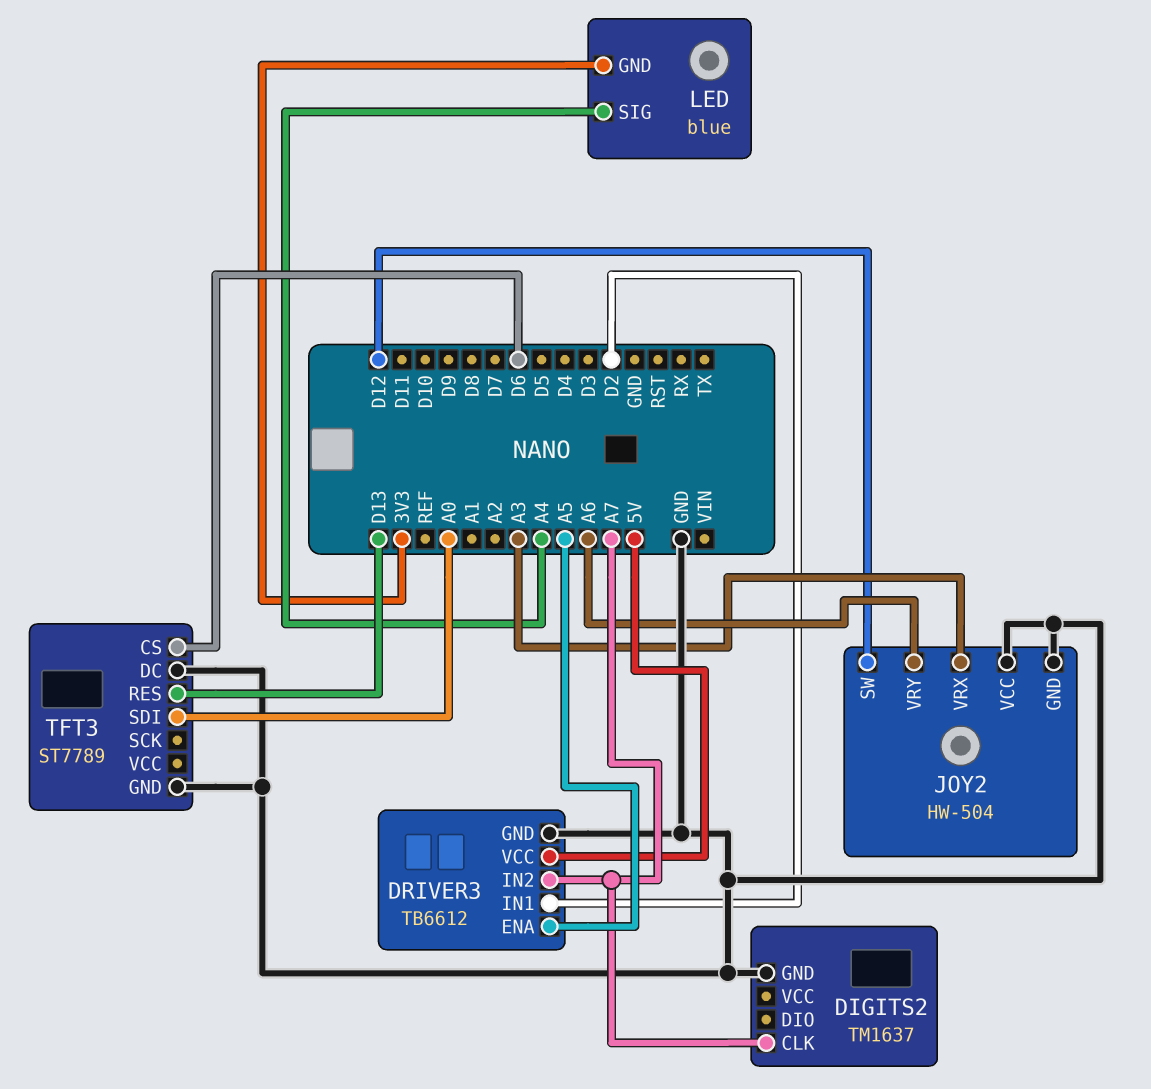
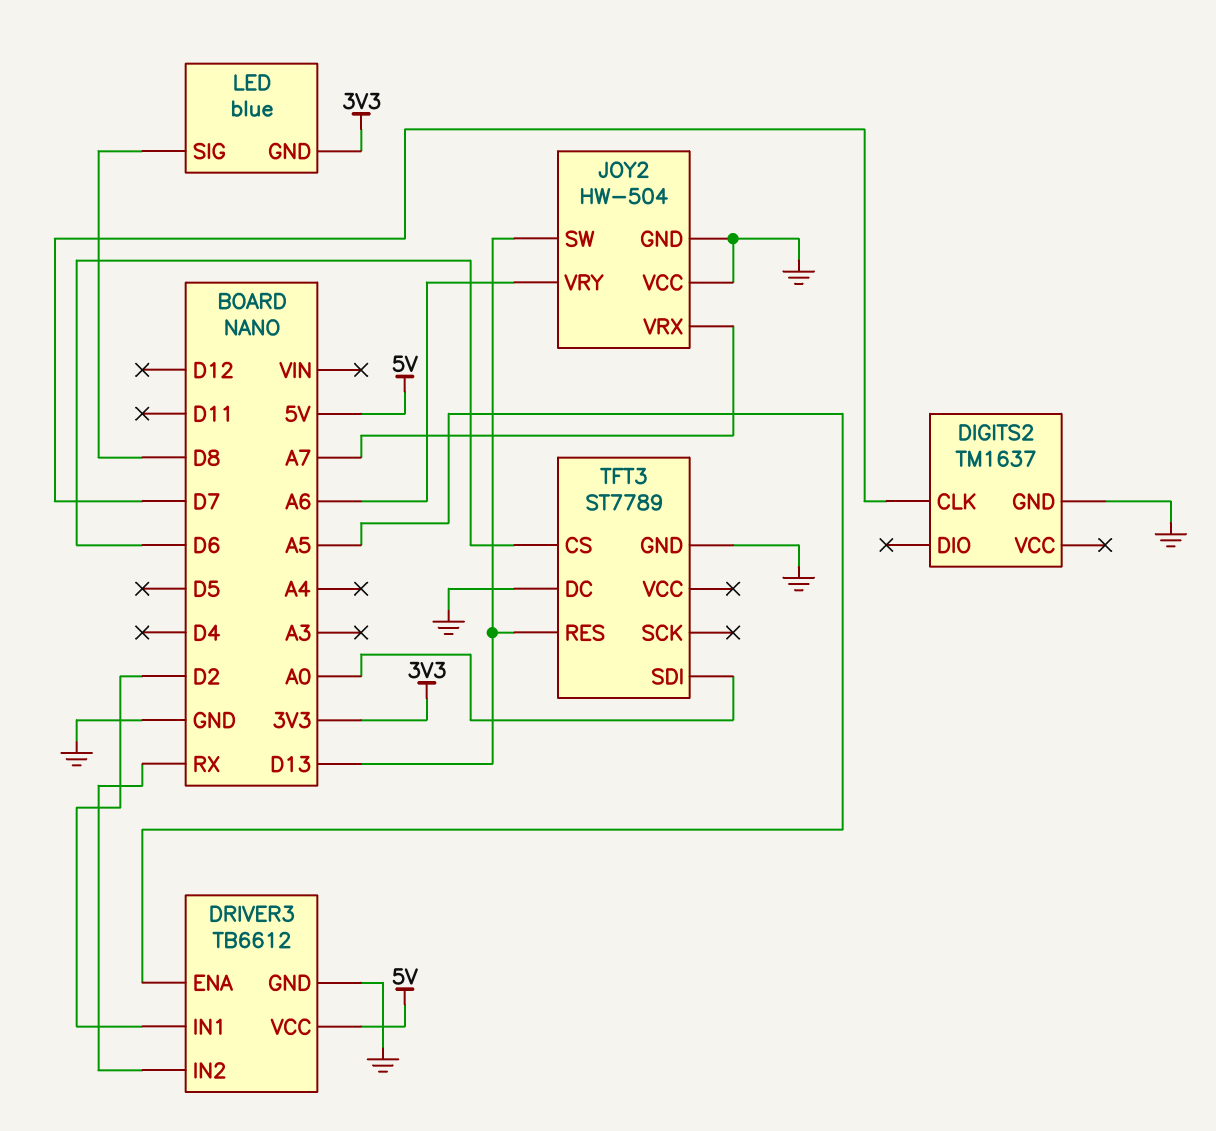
DIGITS2 pin CLK: A7 -> D7
DRIVER3 pin IN2: A7 -> RX
JOY2 pin SW: D12 -> D13
JOY2 pin VRX: A3 -> A7
LED pin SIG: A4 -> D8

